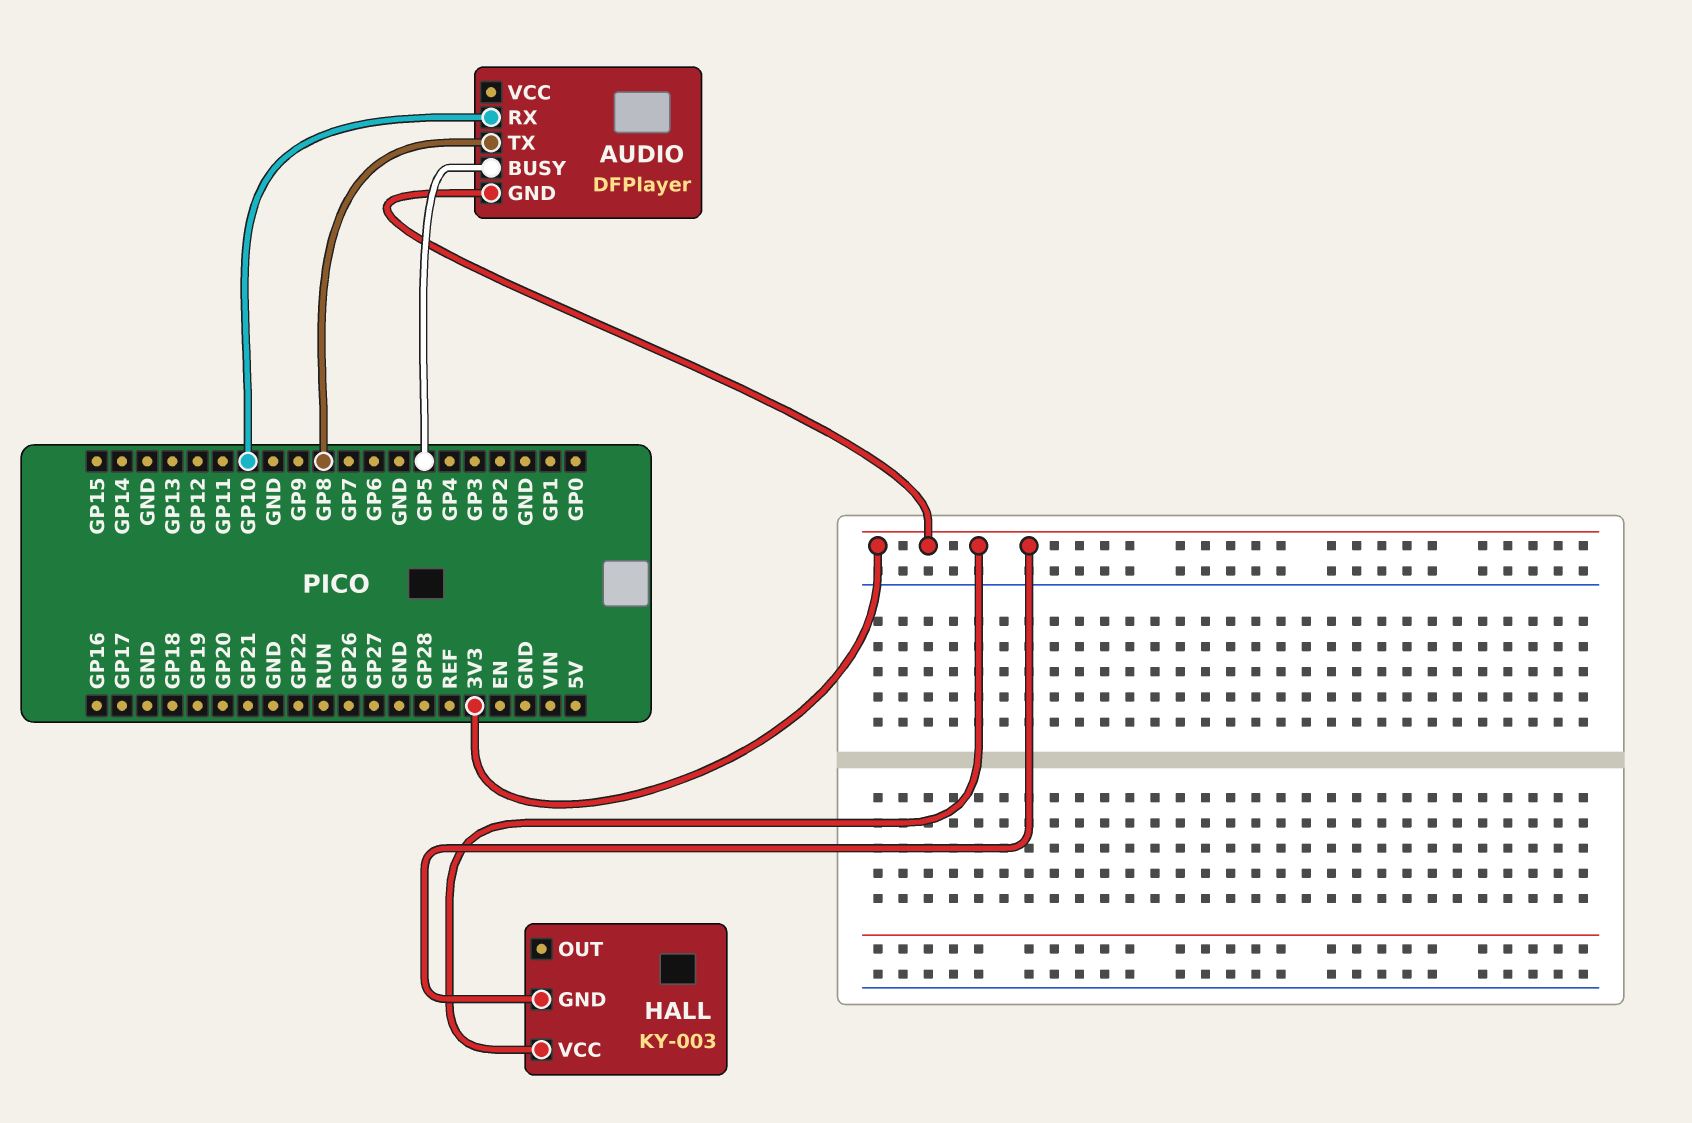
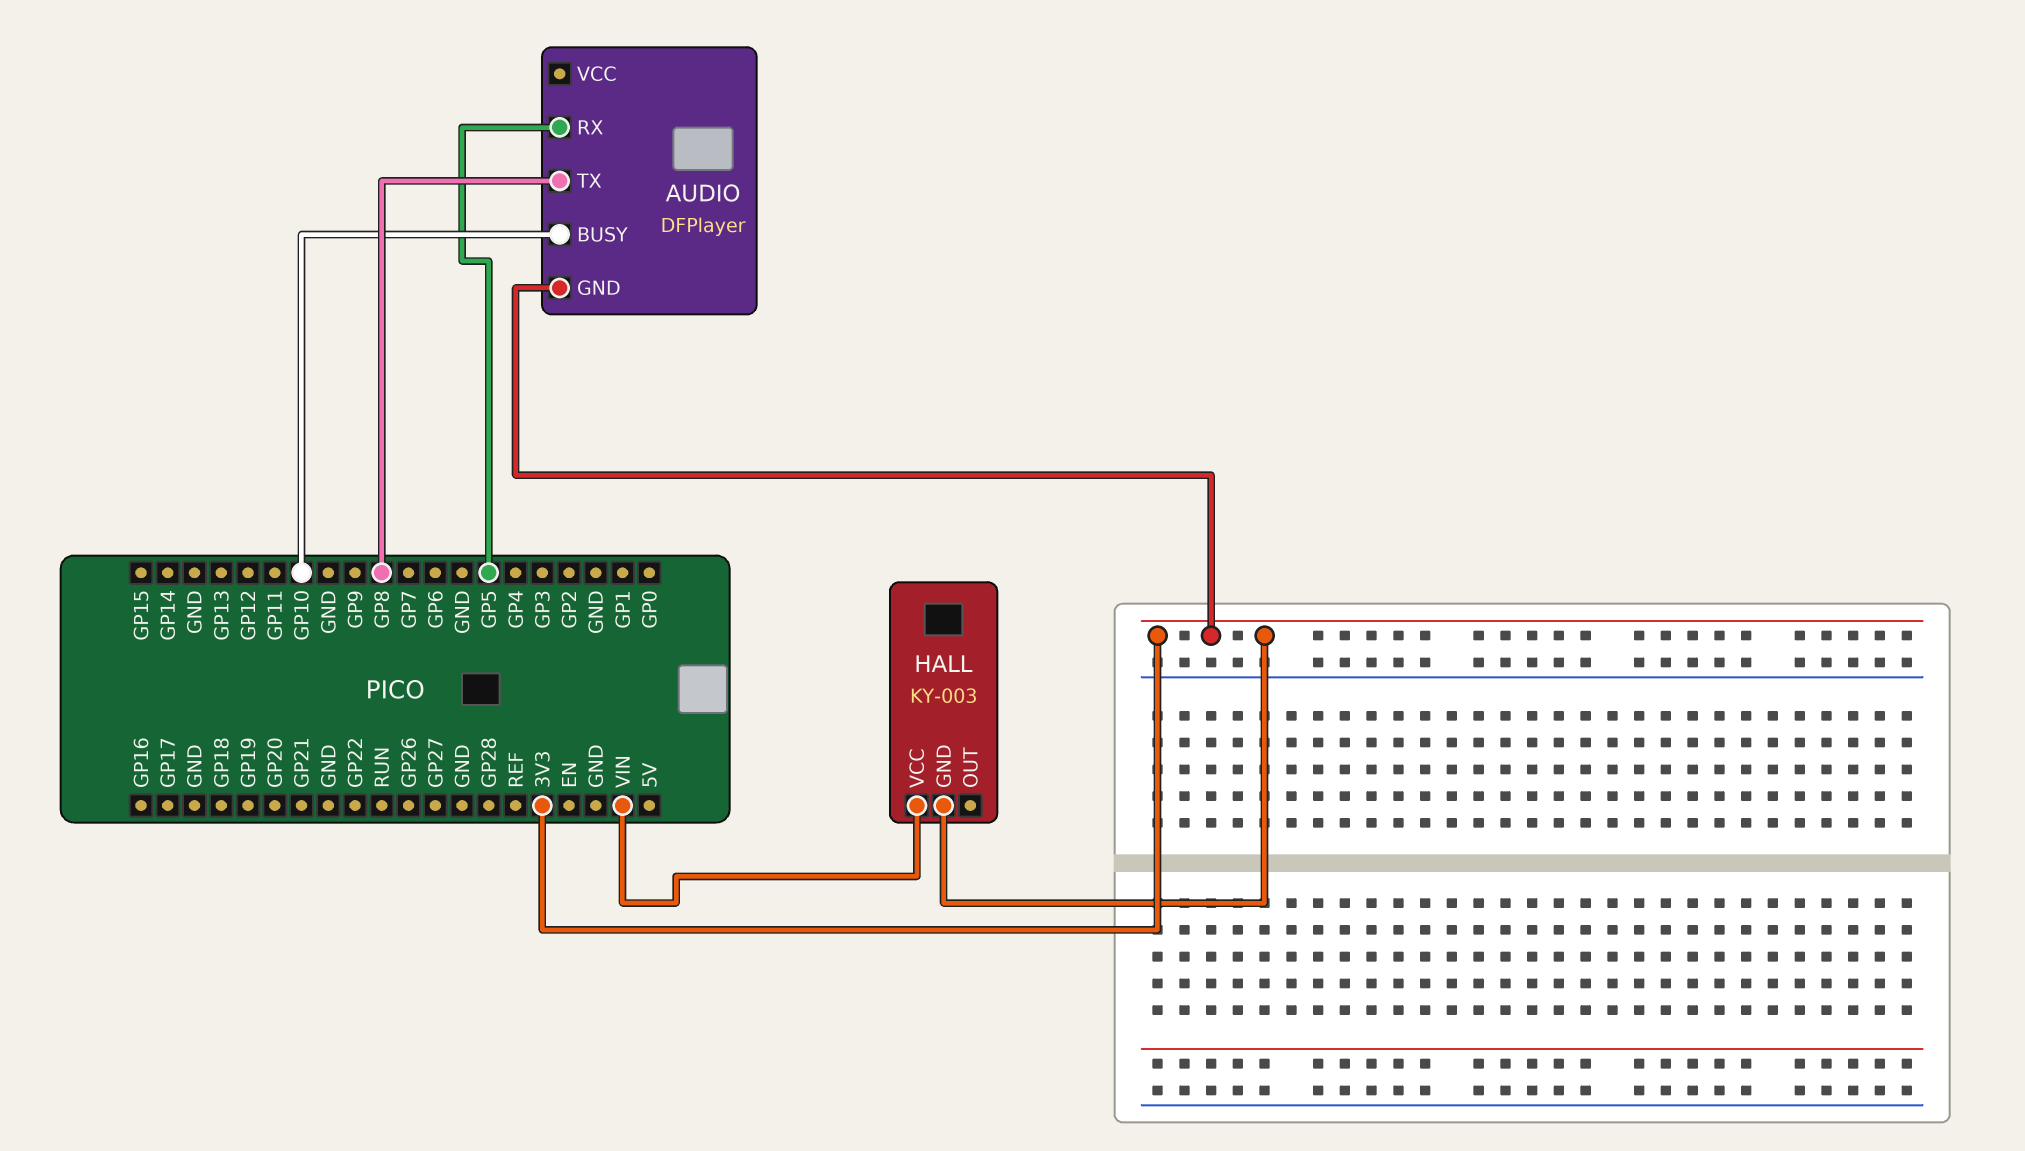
AUDIO pin BUSY: GP5 -> GP10
AUDIO pin RX: GP10 -> GP5
HALL pin VCC: 3V3 -> VIN

